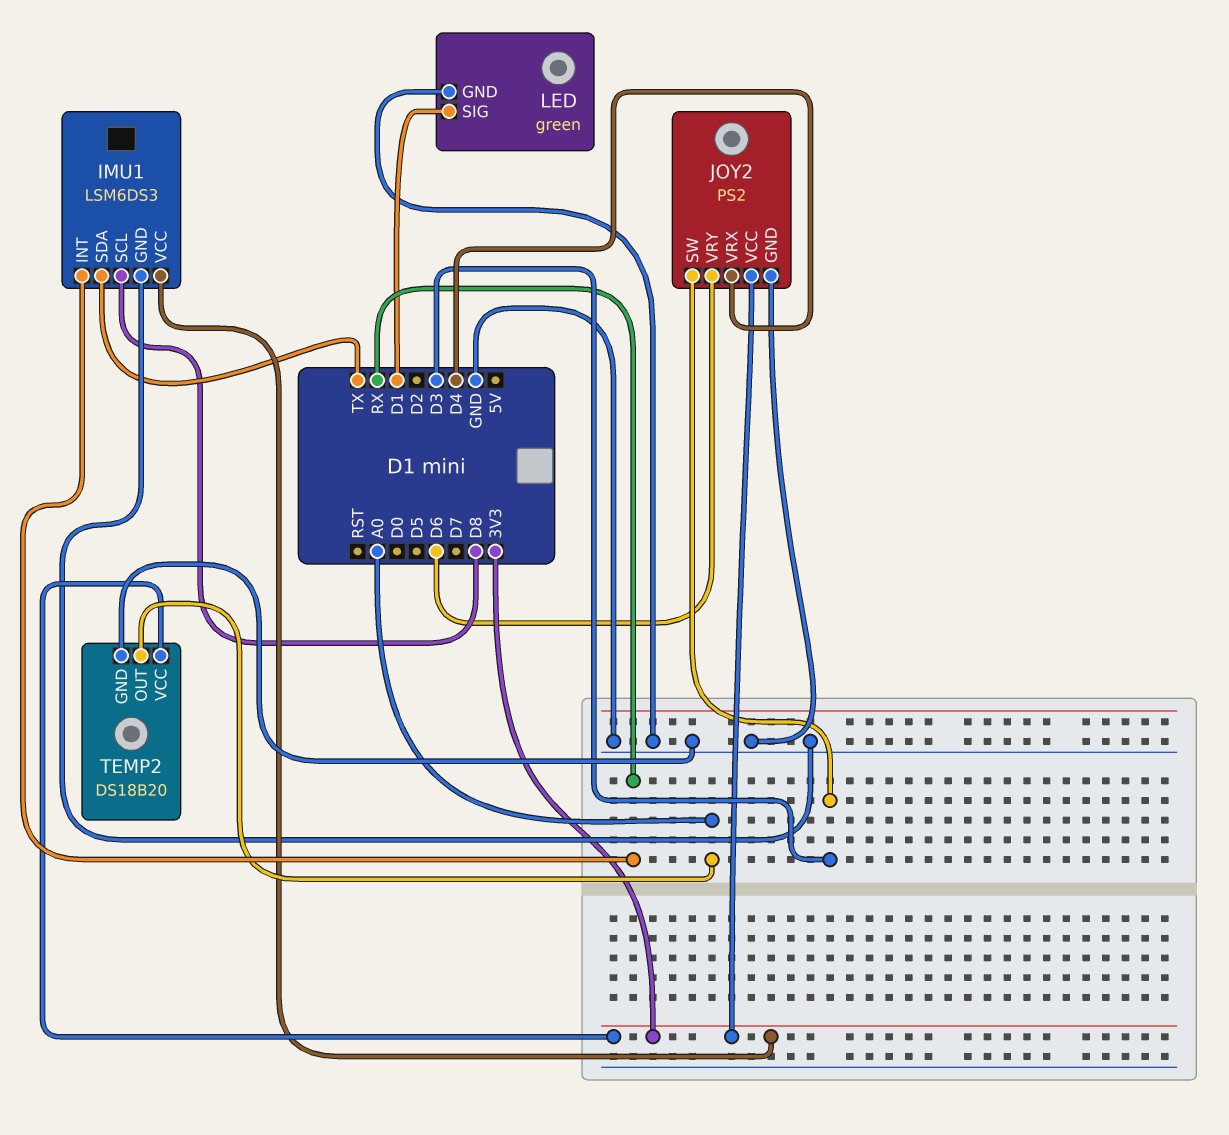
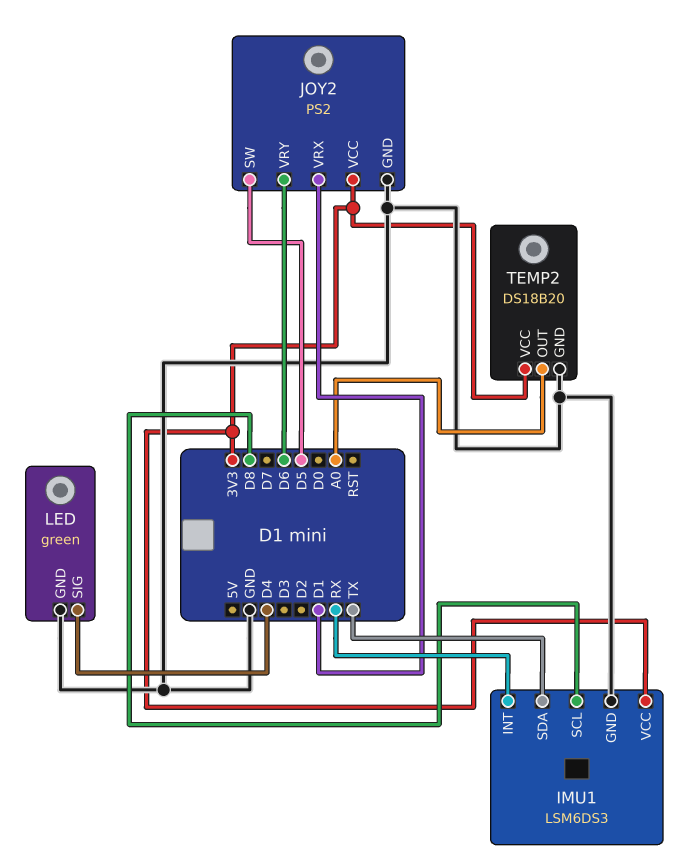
JOY2 pin SW: D3 -> D5
JOY2 pin VRX: D4 -> D1
LED pin SIG: D1 -> D4

